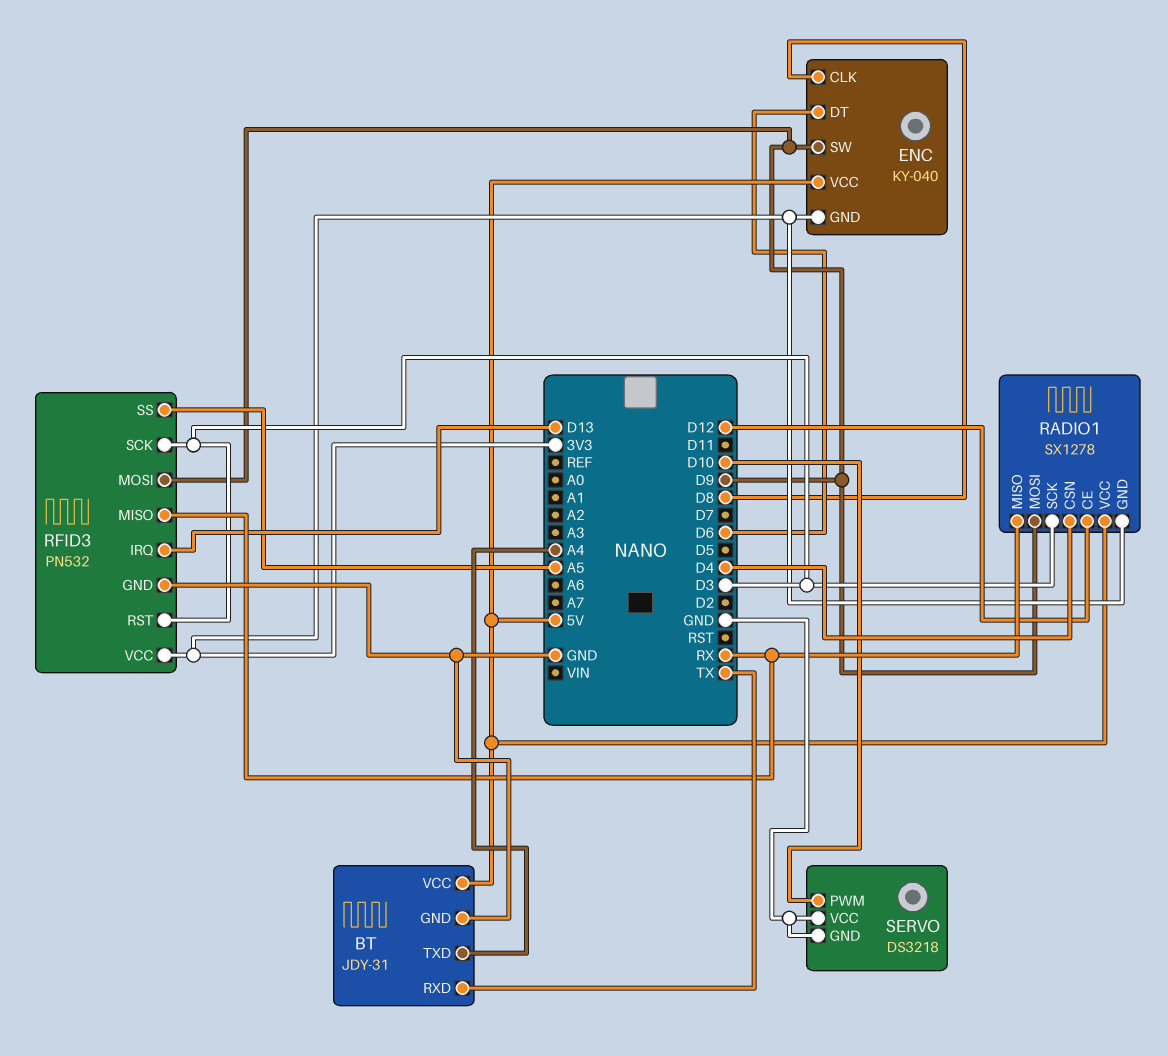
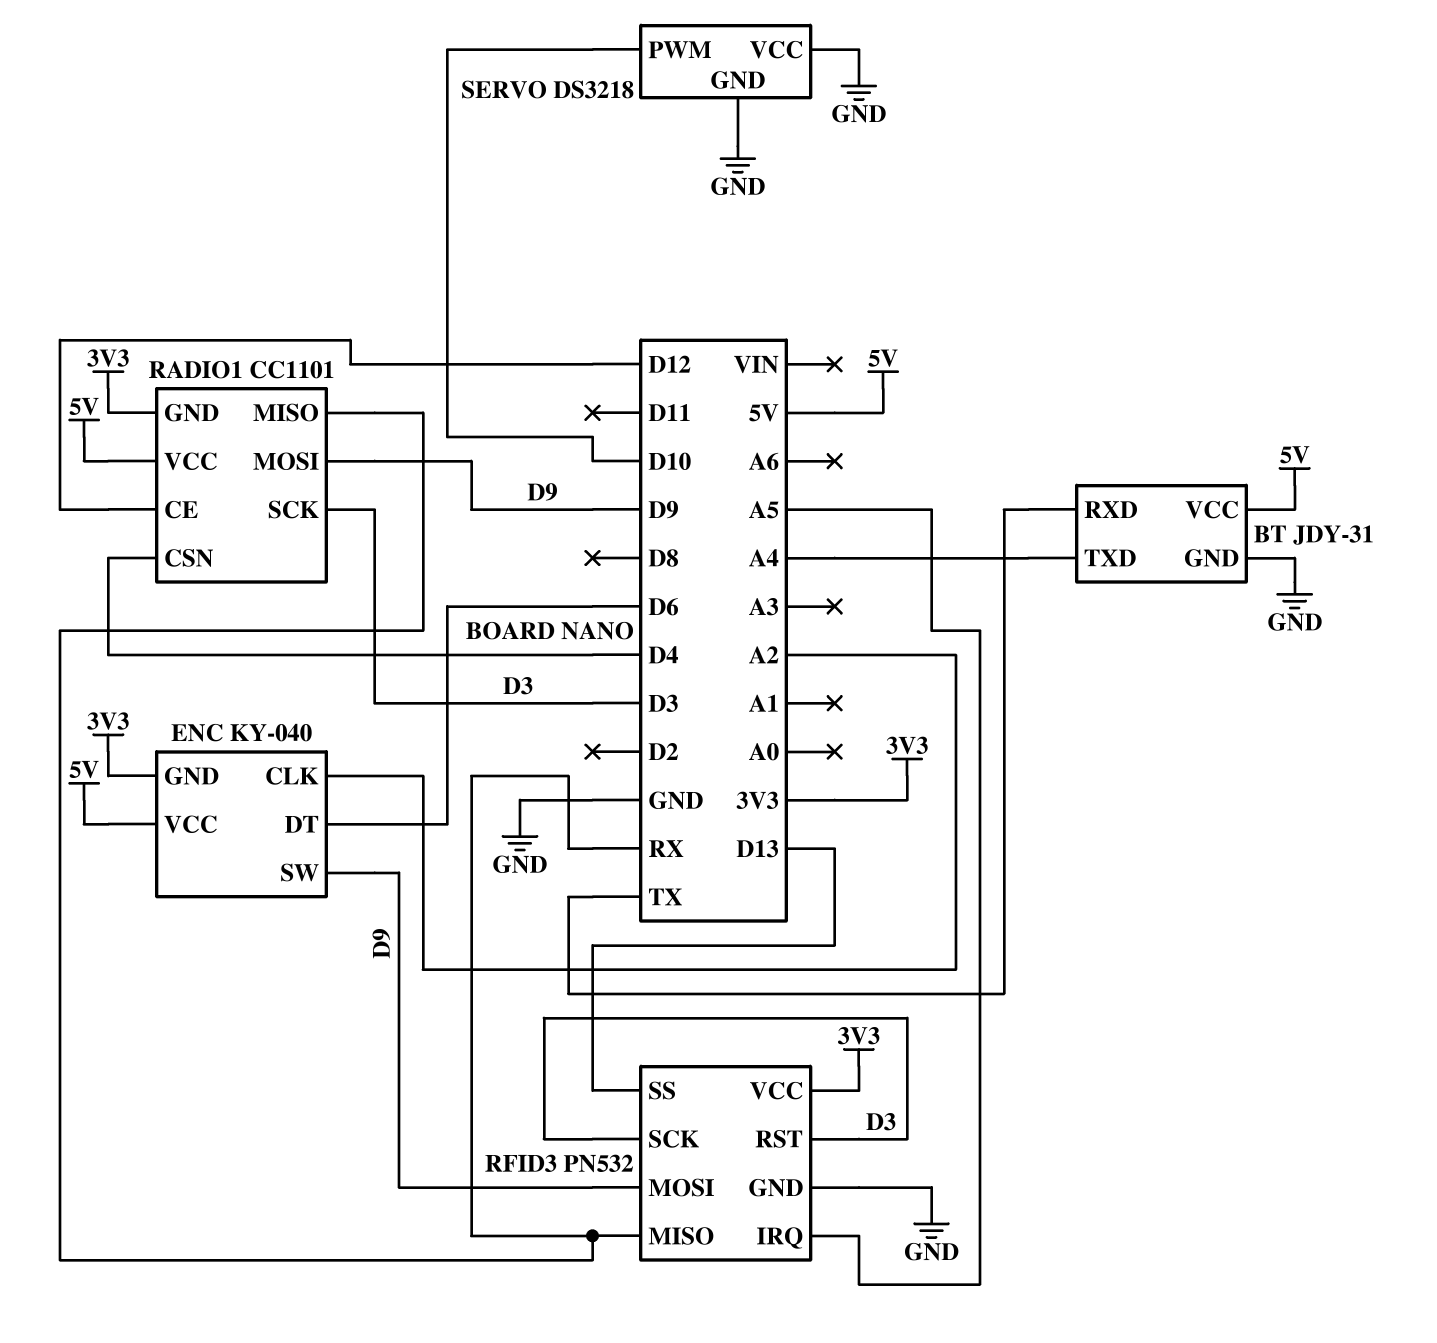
ENC pin CLK: D8 -> A2
RADIO1: SX1278 -> CC1101
RFID3 pin IRQ: D13 -> A5
RFID3 pin SS: A5 -> D13

